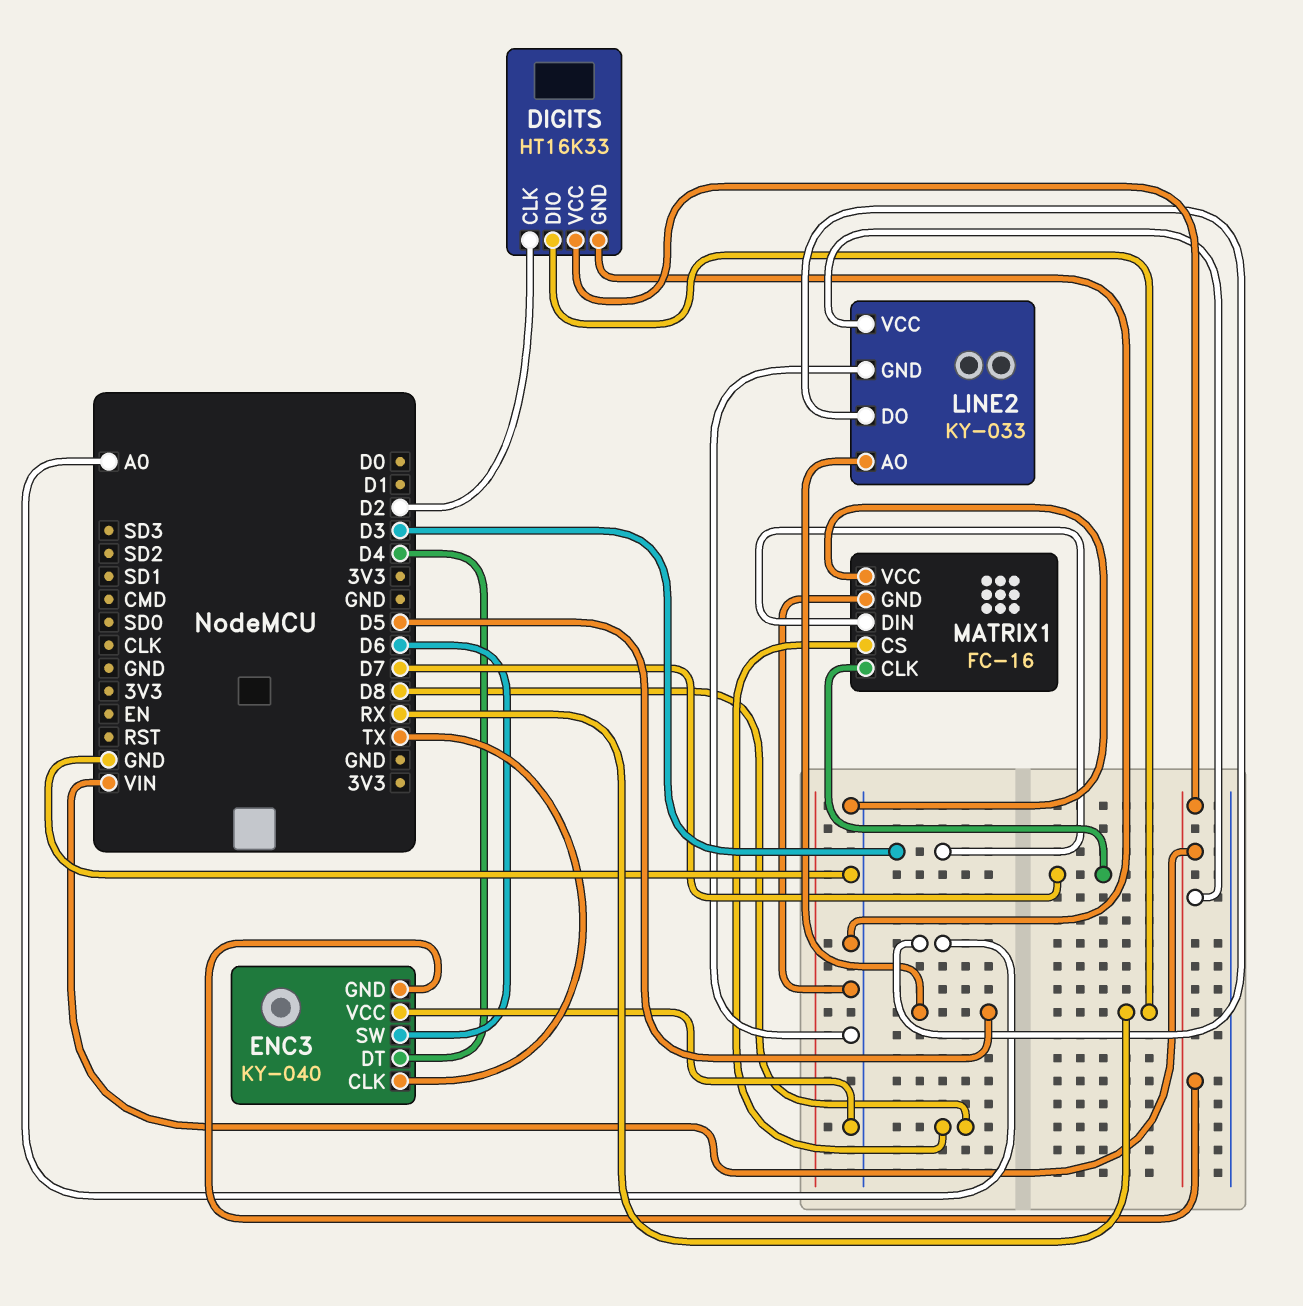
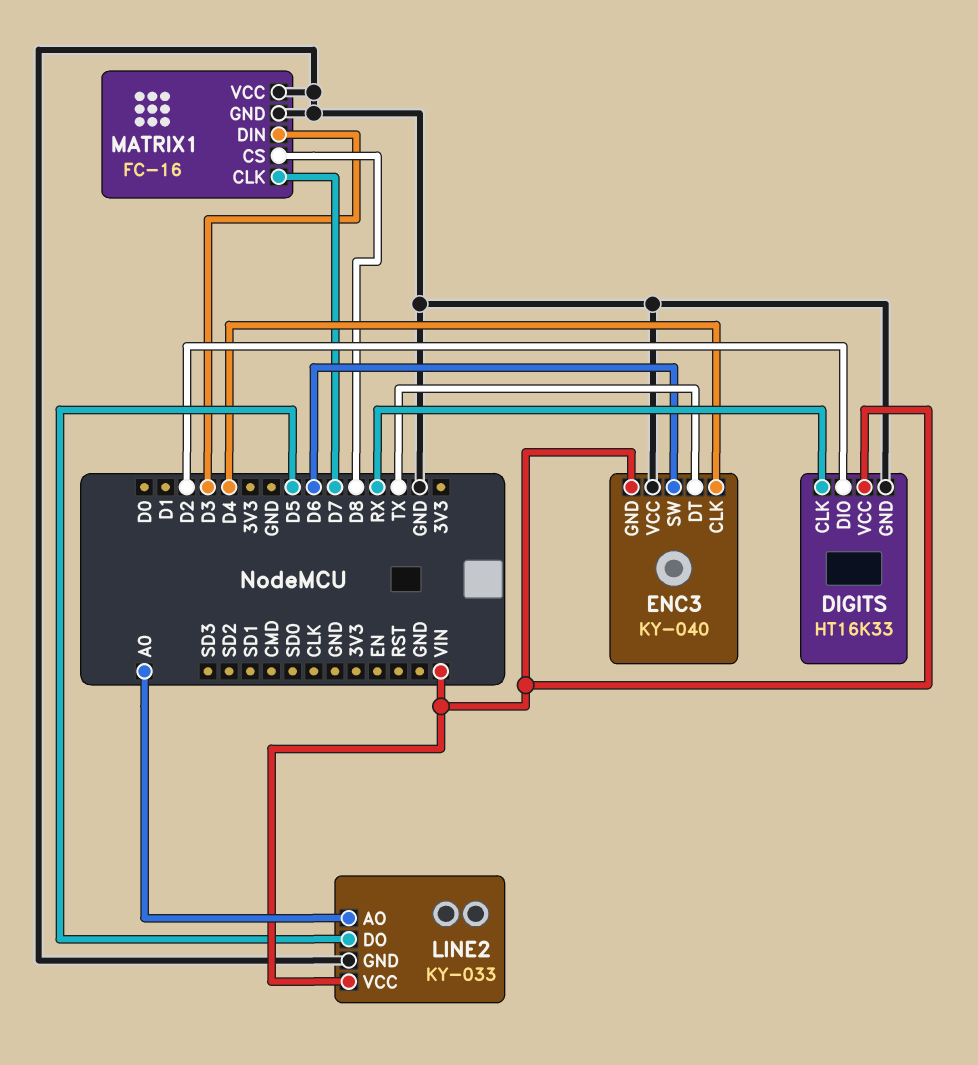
DIGITS pin CLK: D2 -> RX
DIGITS pin DIO: RX -> D2
ENC3 pin CLK: TX -> D4
ENC3 pin DT: D4 -> TX
LINE2 pin AO: D5 -> A0
LINE2 pin DO: A0 -> D5

